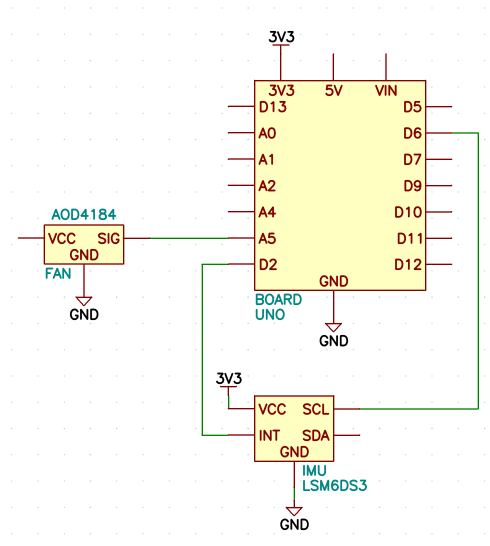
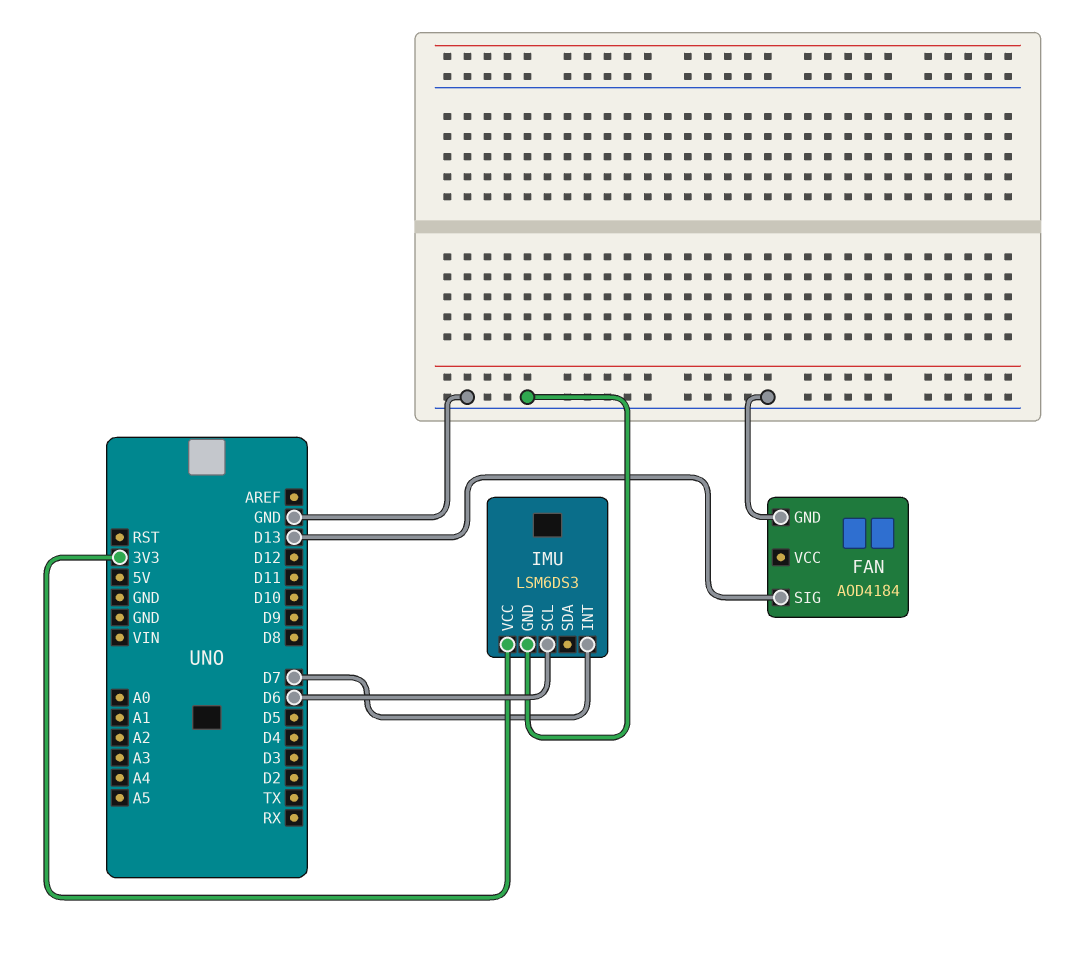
FAN pin SIG: A5 -> D13
IMU pin INT: D2 -> D7

